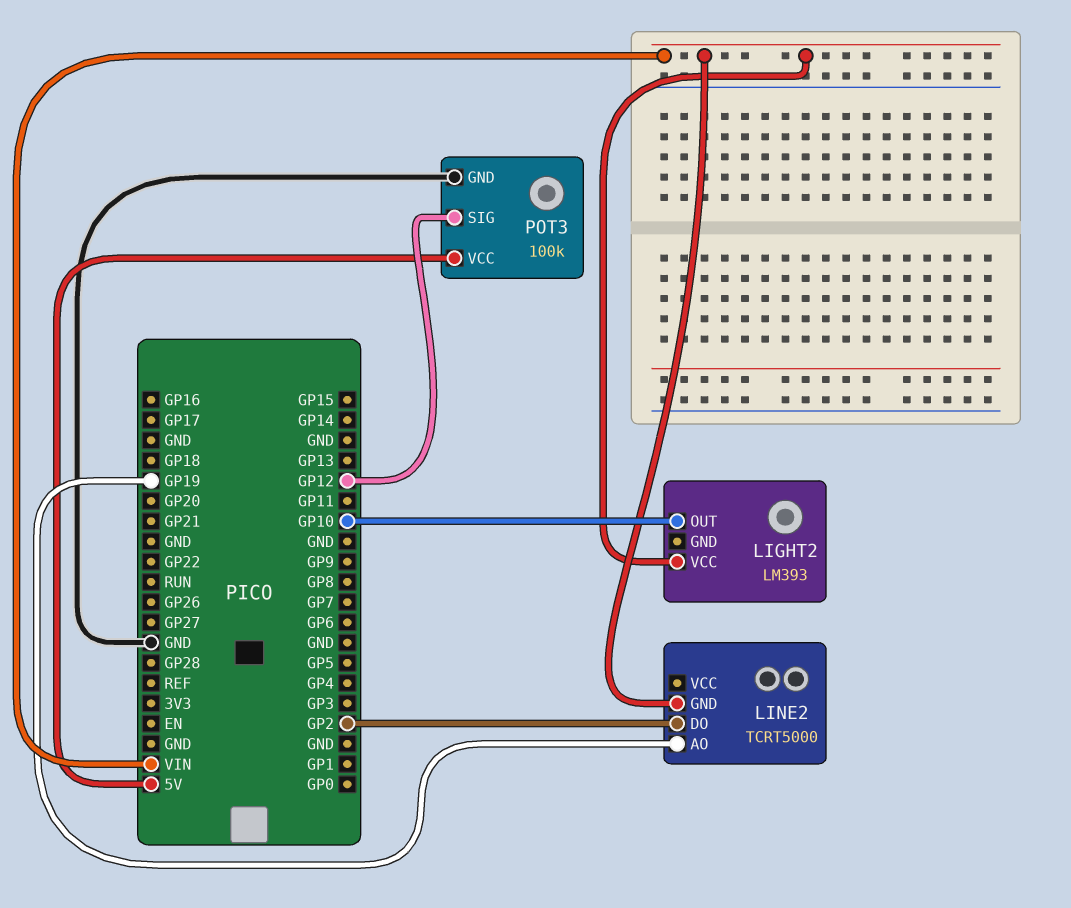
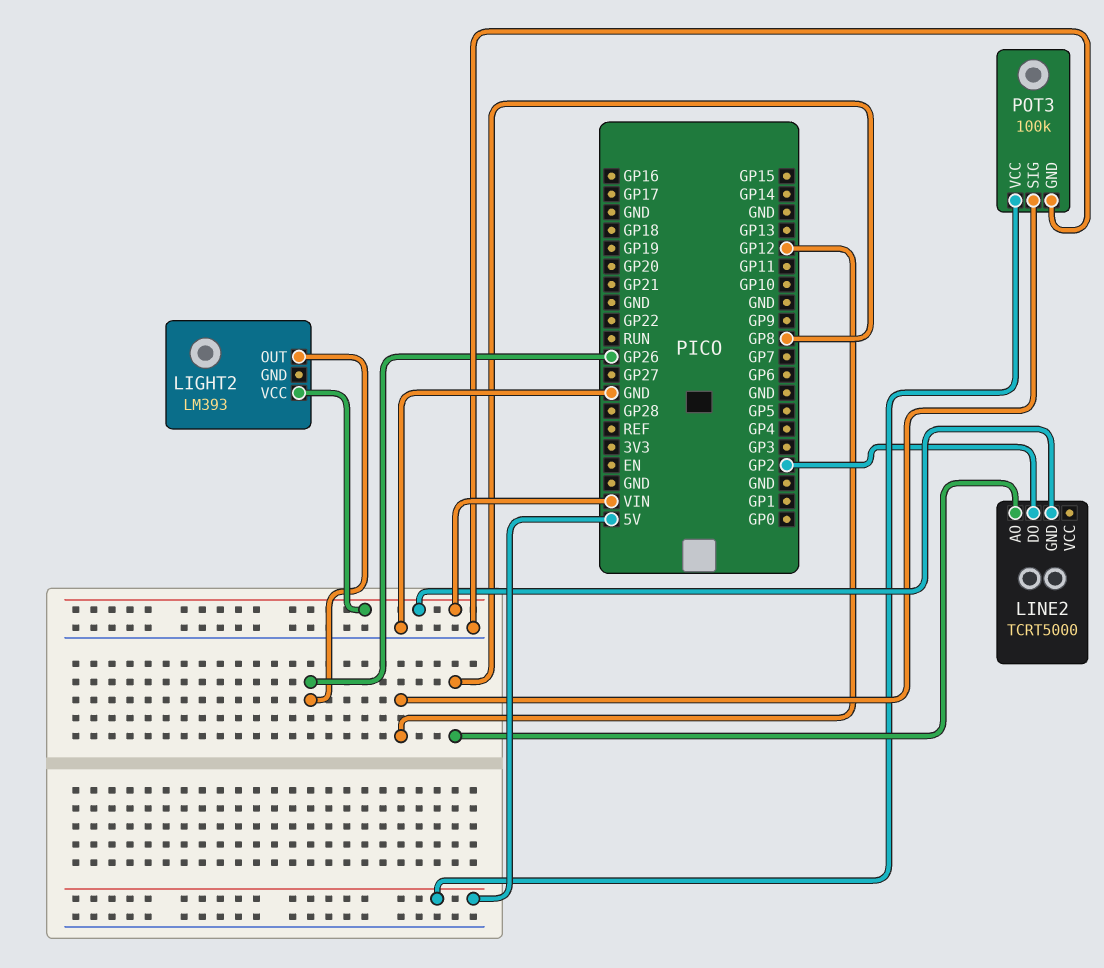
LIGHT2 pin OUT: GP10 -> GP26
LINE2 pin AO: GP19 -> GP8

